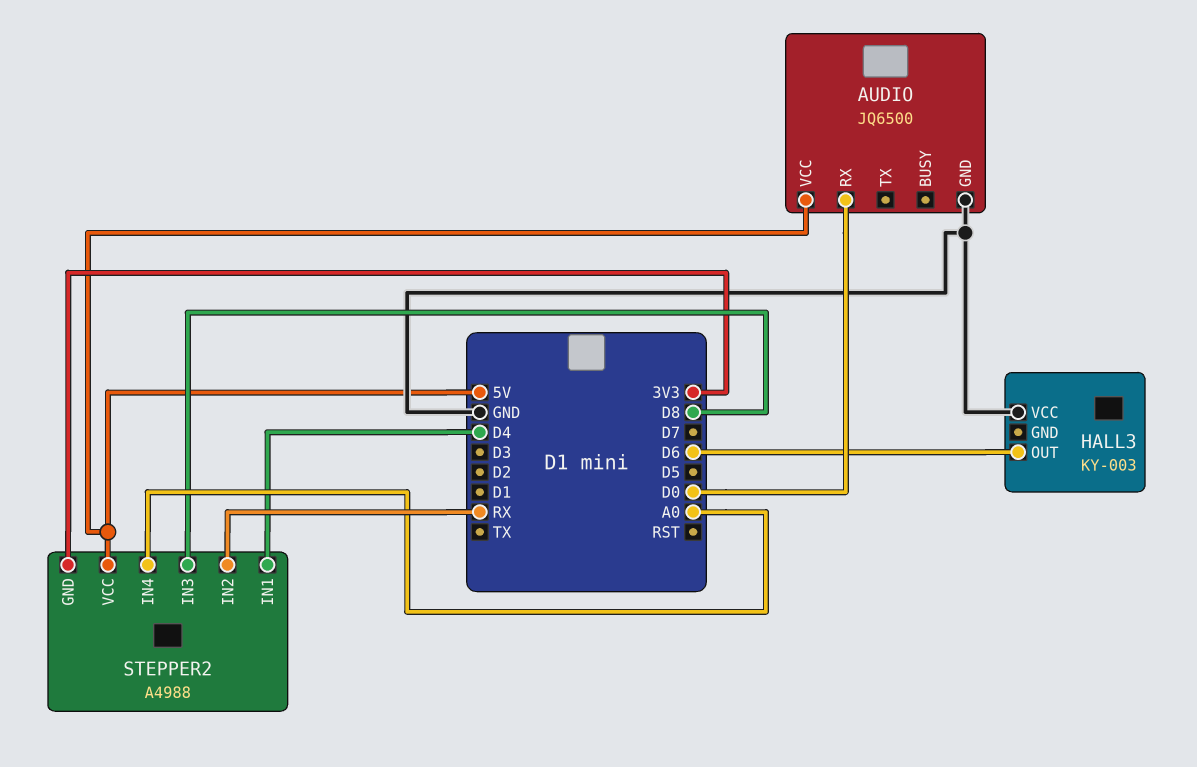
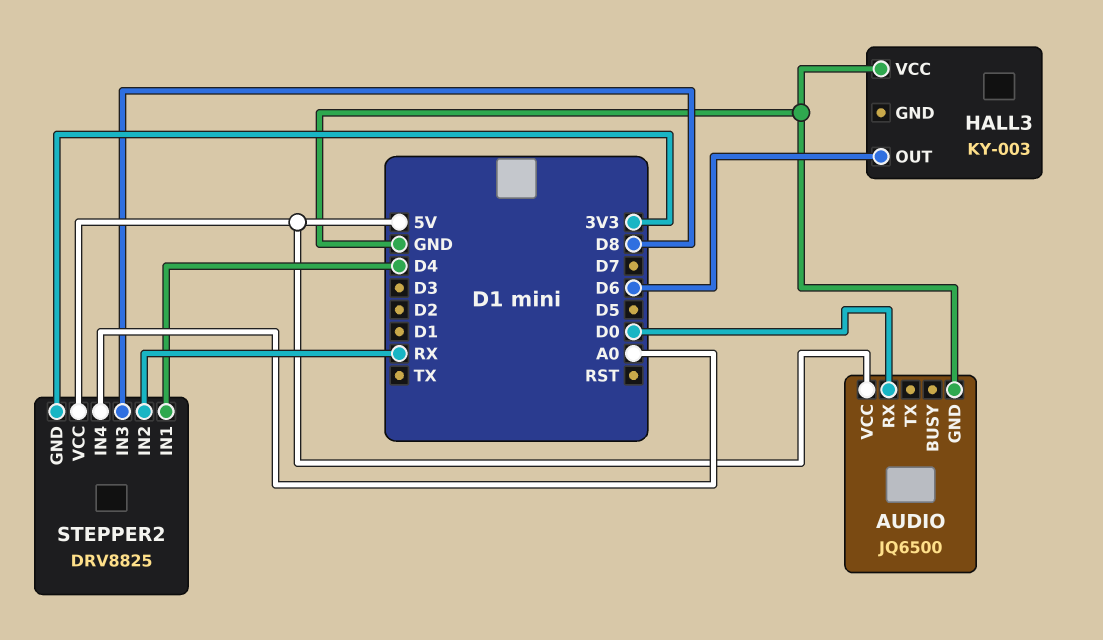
STEPPER2: A4988 -> DRV8825

